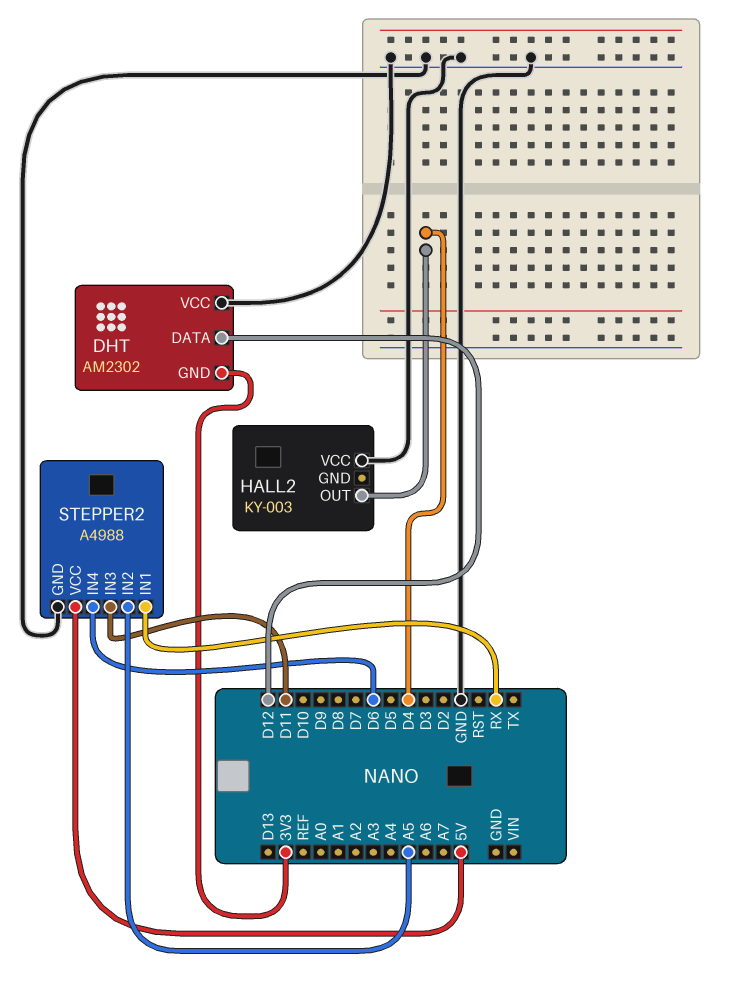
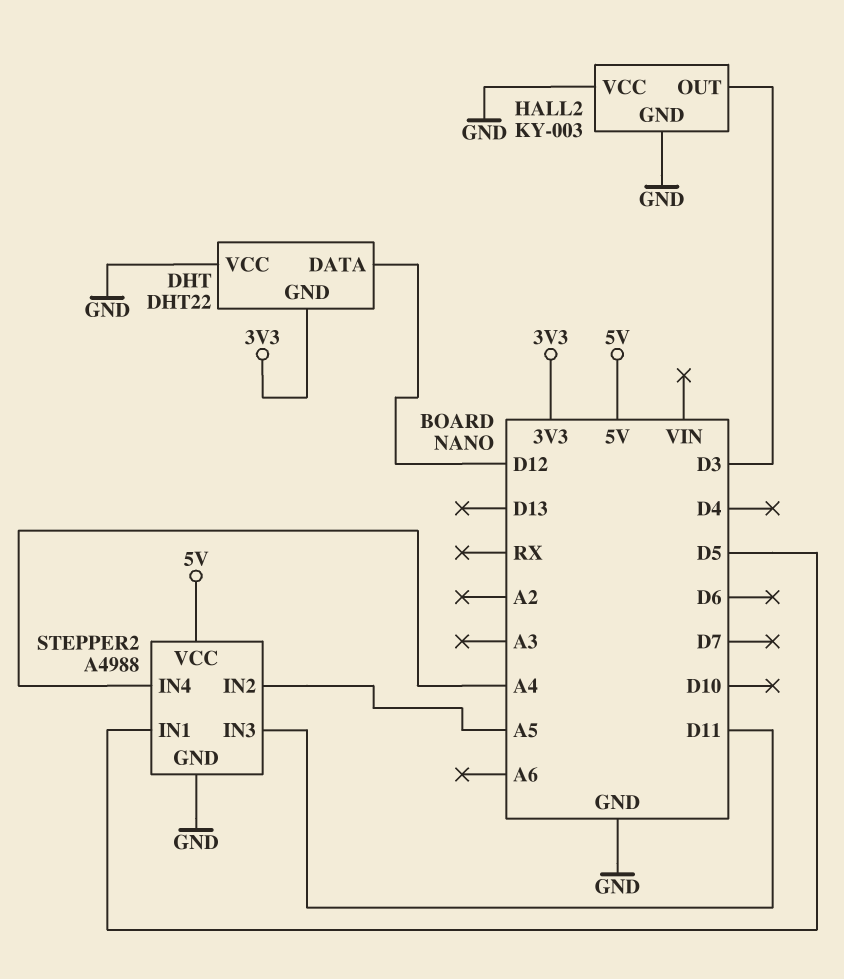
DHT: AM2302 -> DHT22
HALL2 pin GND: none -> GND
HALL2 pin OUT: D4 -> D3
STEPPER2 pin IN1: RX -> D5
STEPPER2 pin IN4: D6 -> A4

